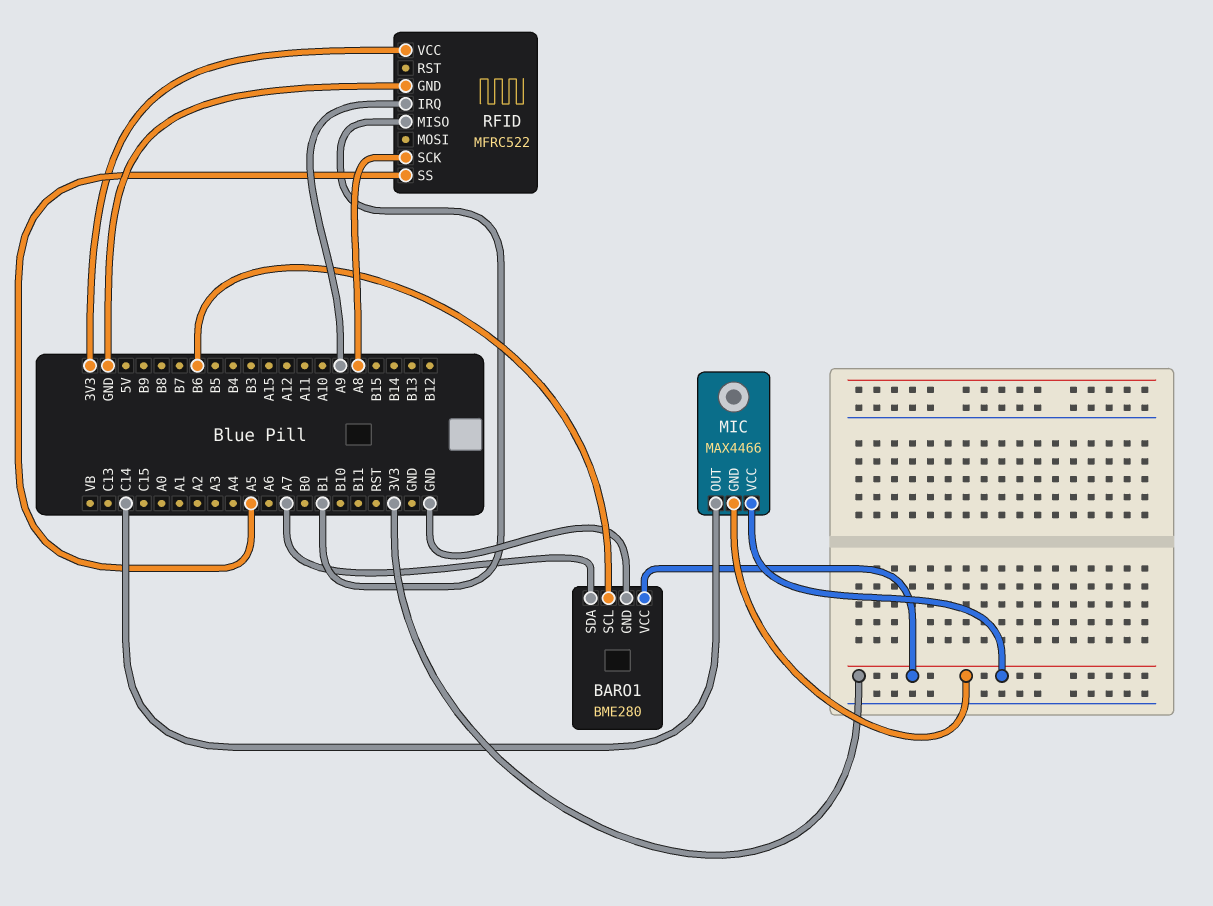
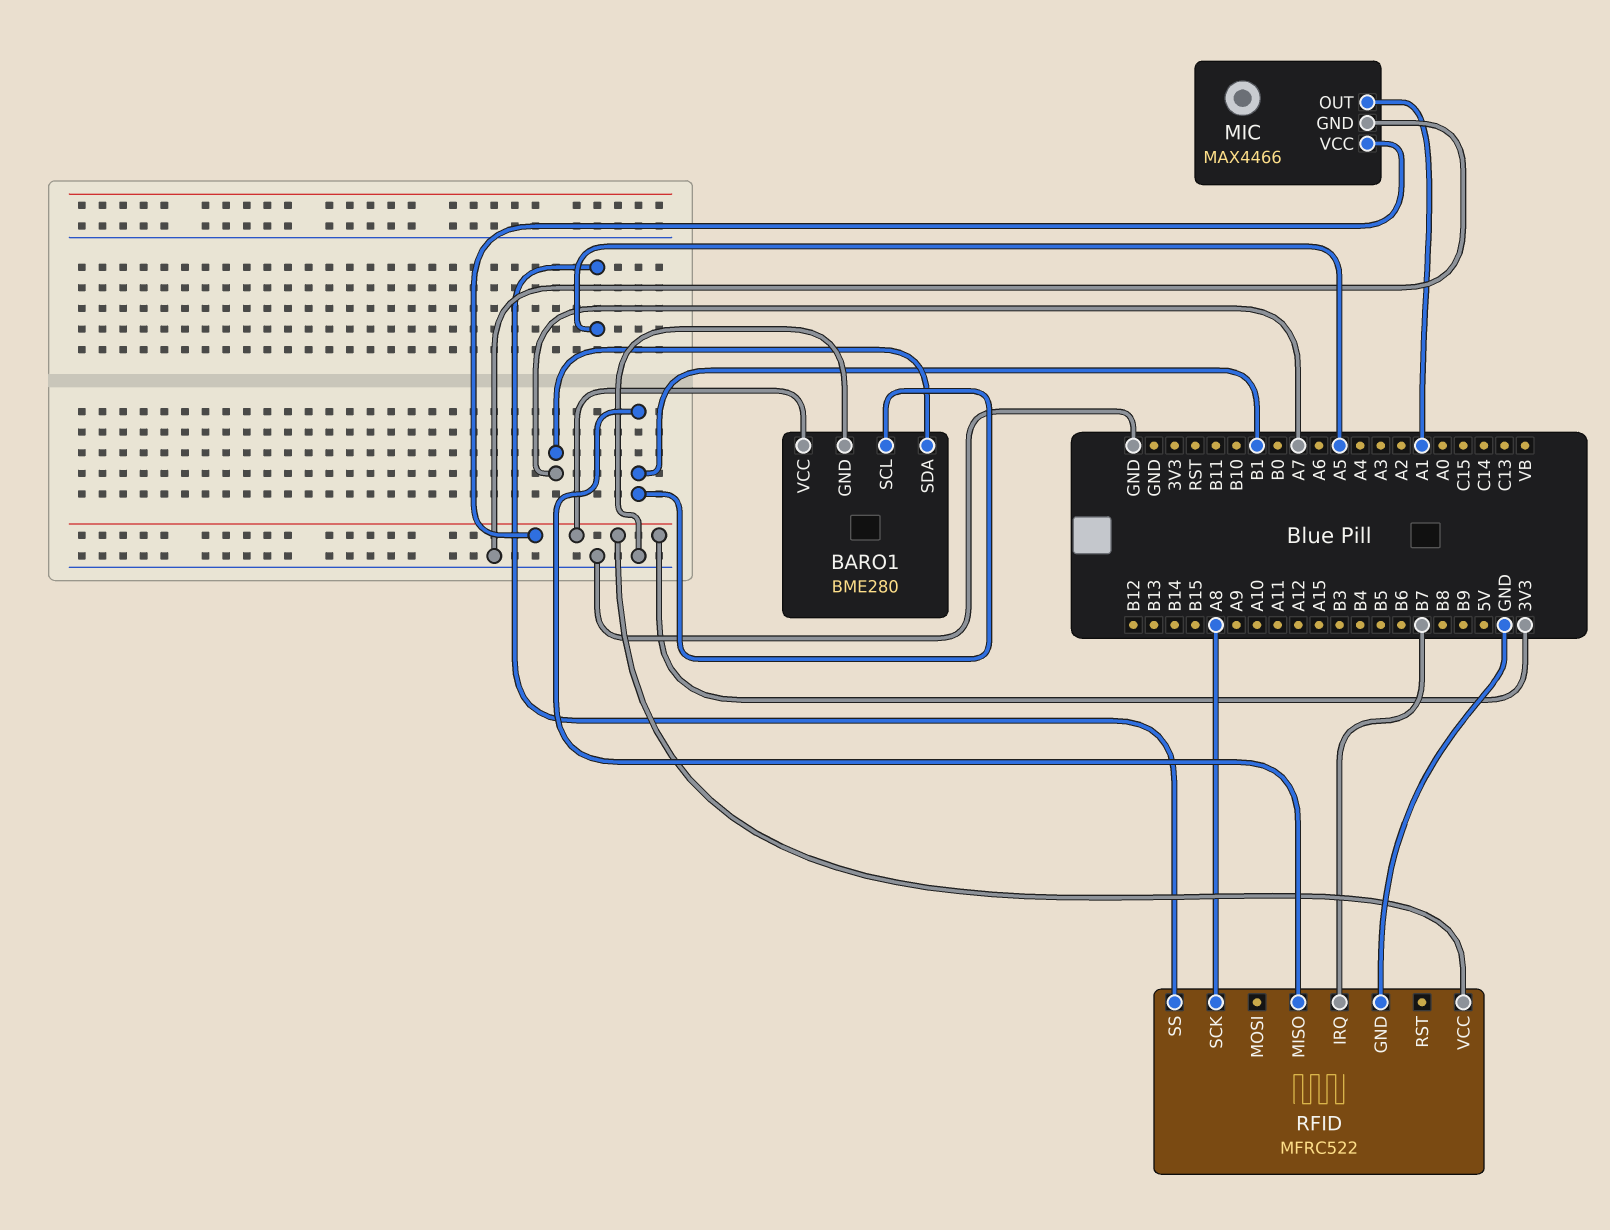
BARO1 pin SCL: B6 -> B1
MIC pin GND: 3V3 -> GND
MIC pin OUT: C14 -> A1
RFID pin IRQ: A9 -> B7

